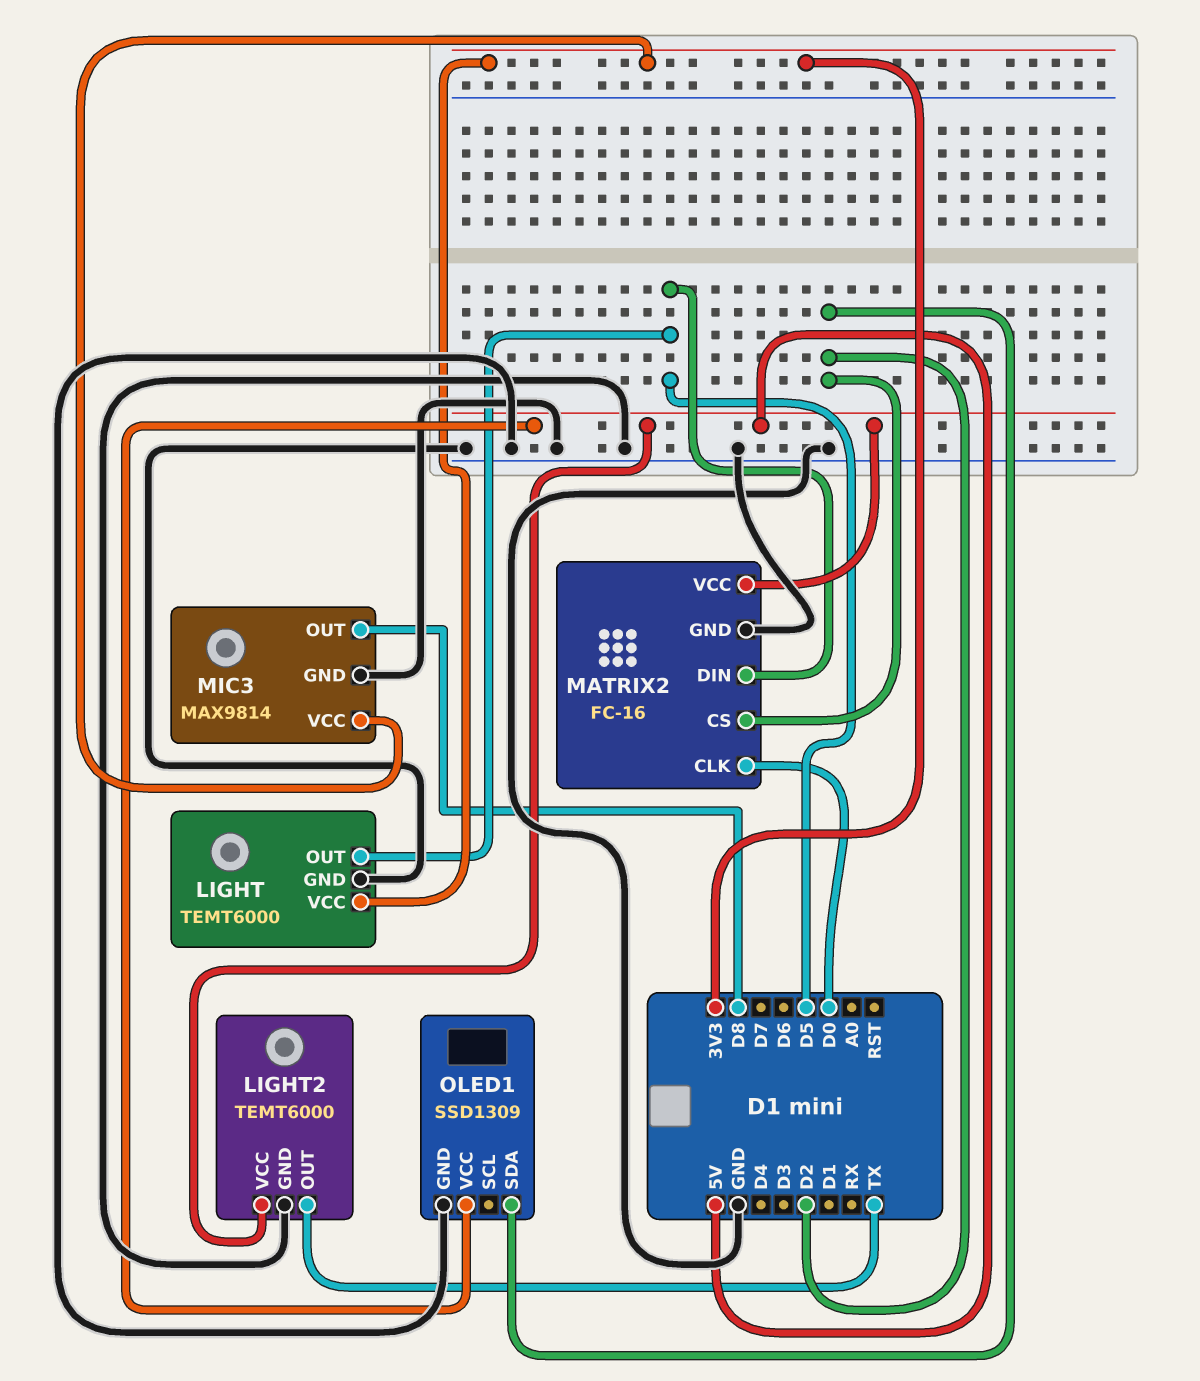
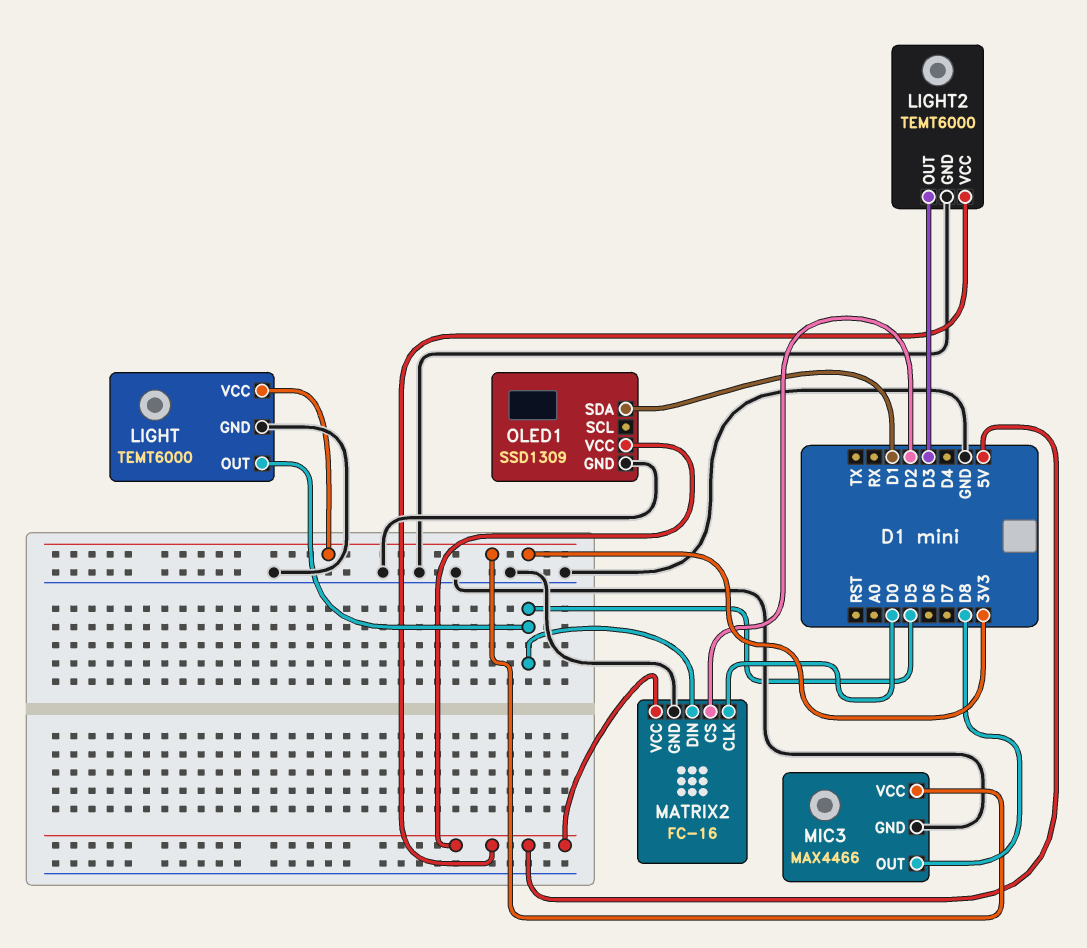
LIGHT2 pin OUT: TX -> D3
MIC3: MAX9814 -> MAX4466
OLED1 pin SDA: D2 -> D1

